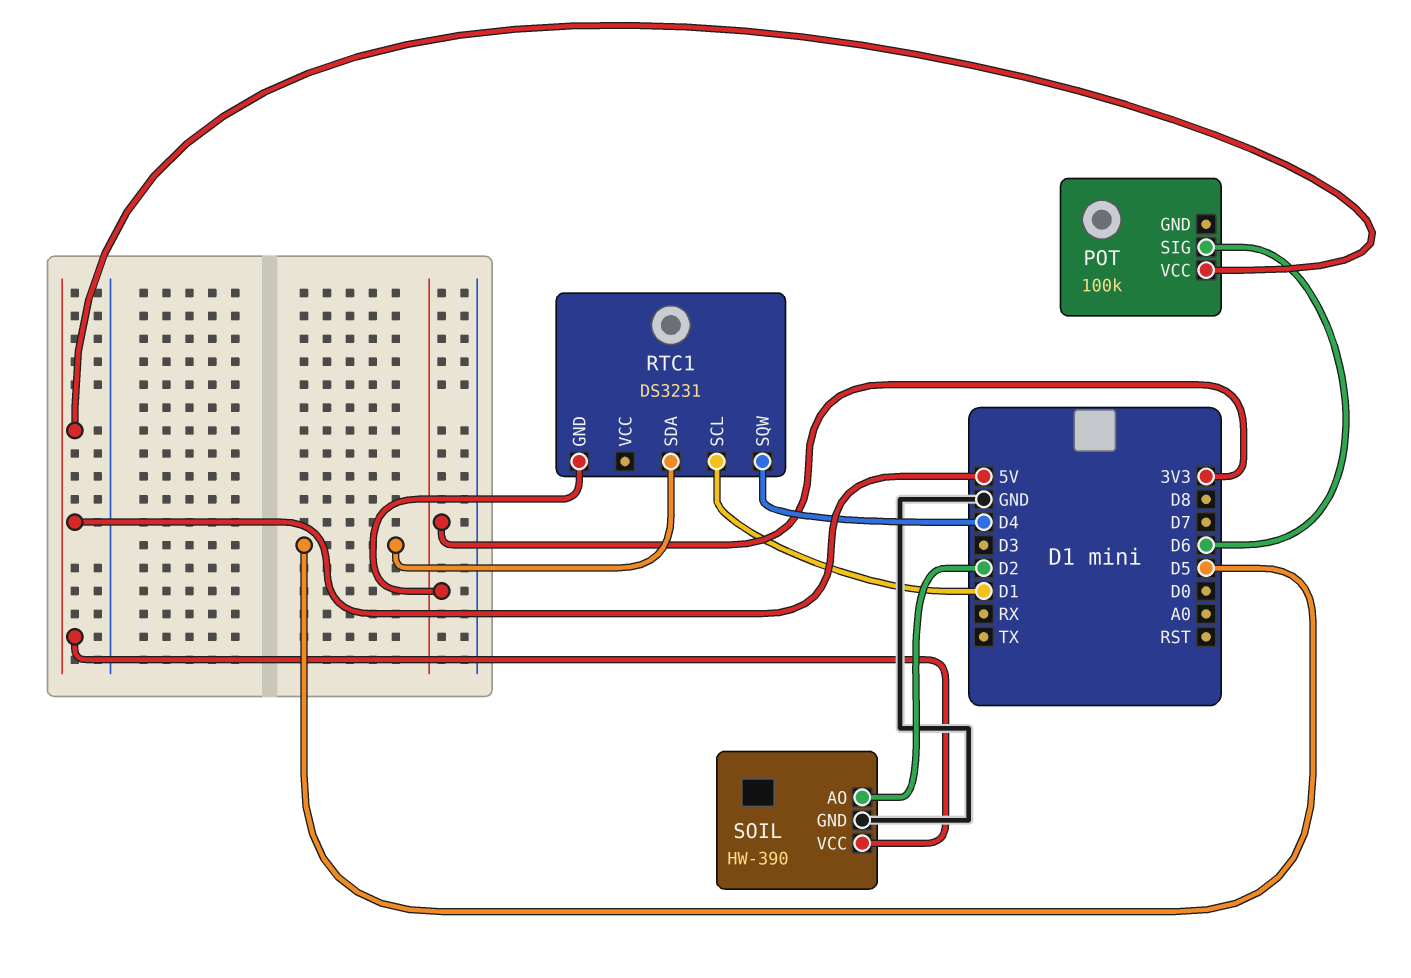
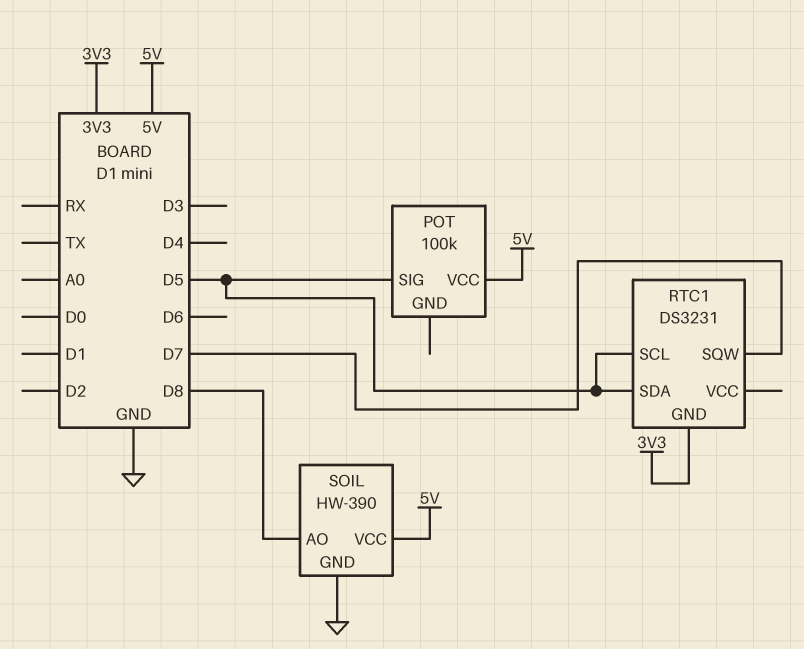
POT pin SIG: D6 -> D5
RTC1 pin SCL: D1 -> D5
RTC1 pin SQW: D4 -> D7
SOIL pin AO: D2 -> D8

